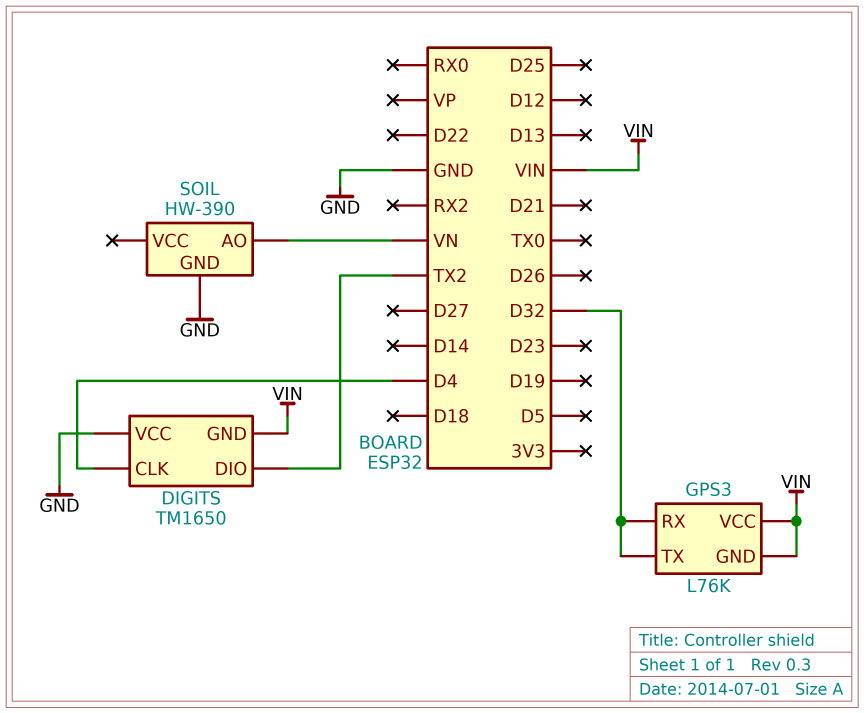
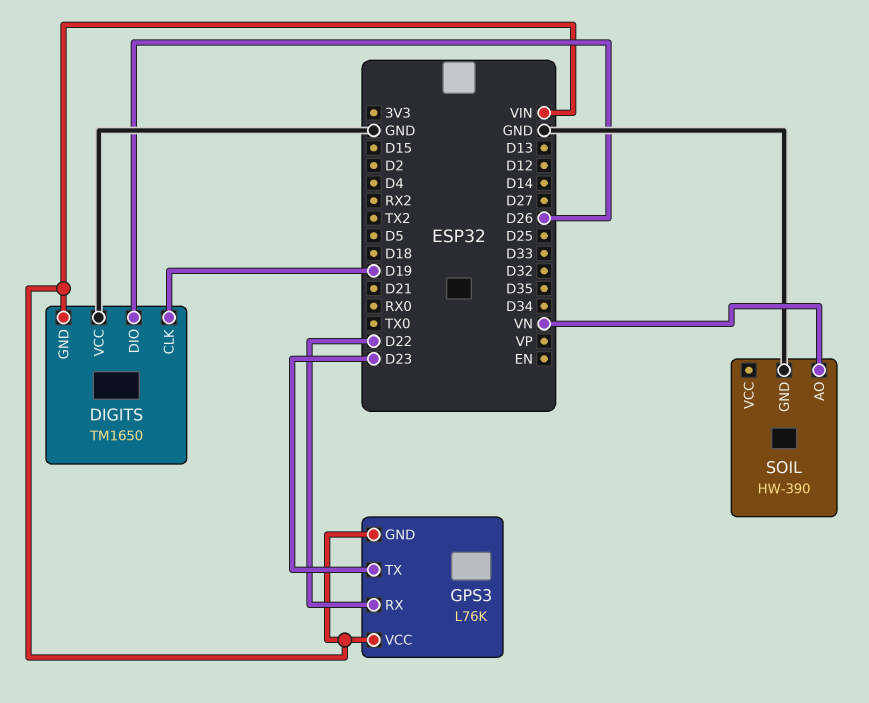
DIGITS pin CLK: D4 -> D19
DIGITS pin DIO: TX2 -> D26
GPS3 pin RX: D32 -> D22
GPS3 pin TX: D32 -> D23

